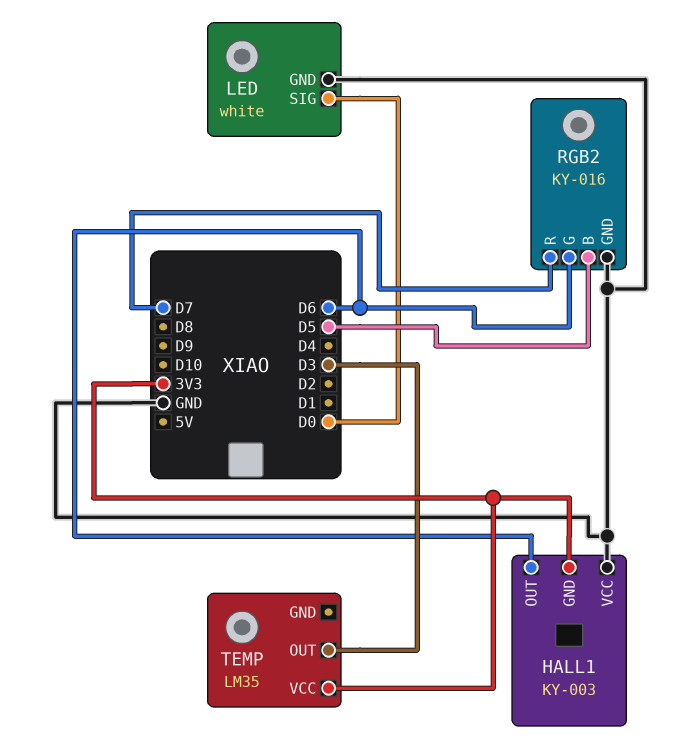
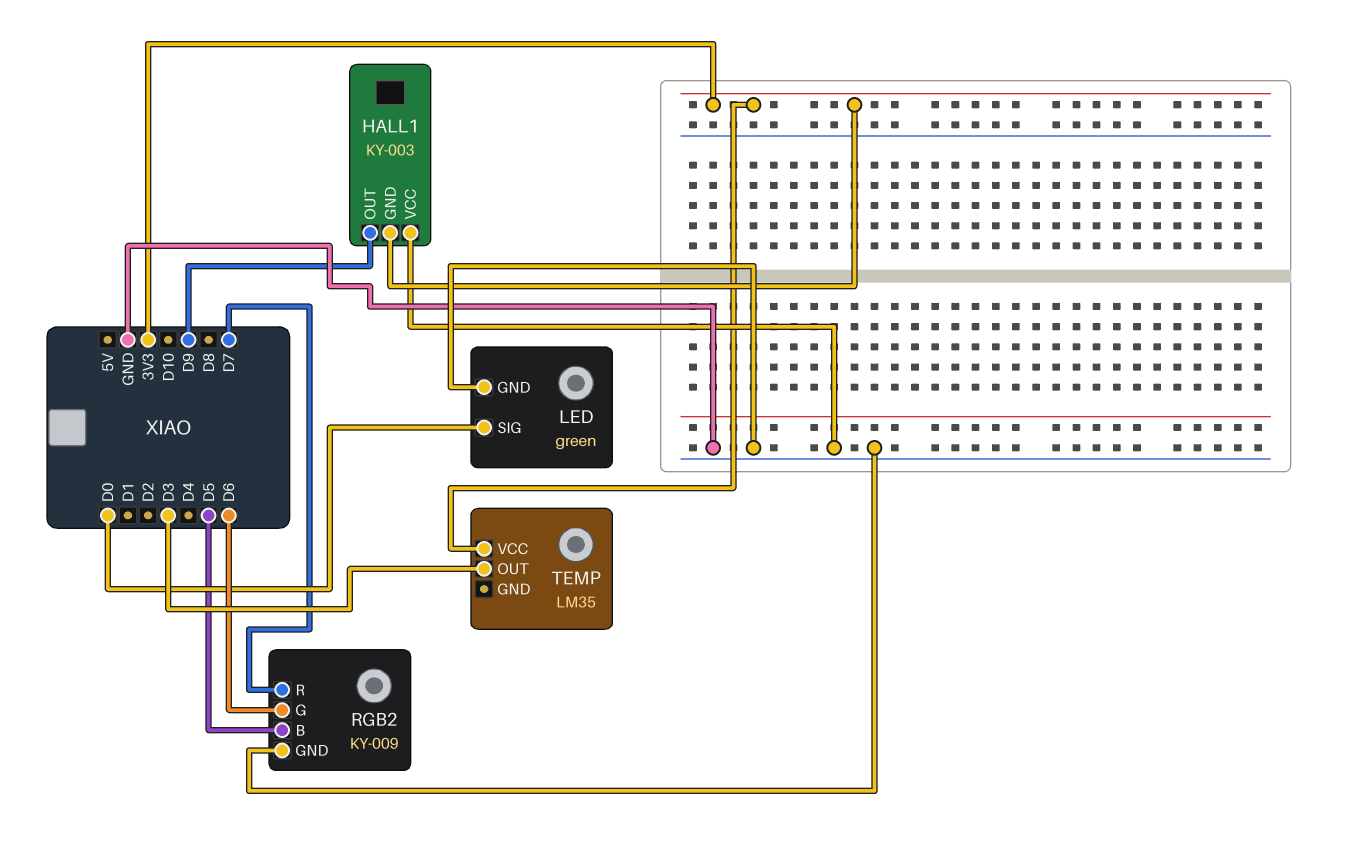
HALL1 pin OUT: D6 -> D9
LED: white -> green
RGB2: KY-016 -> KY-009

